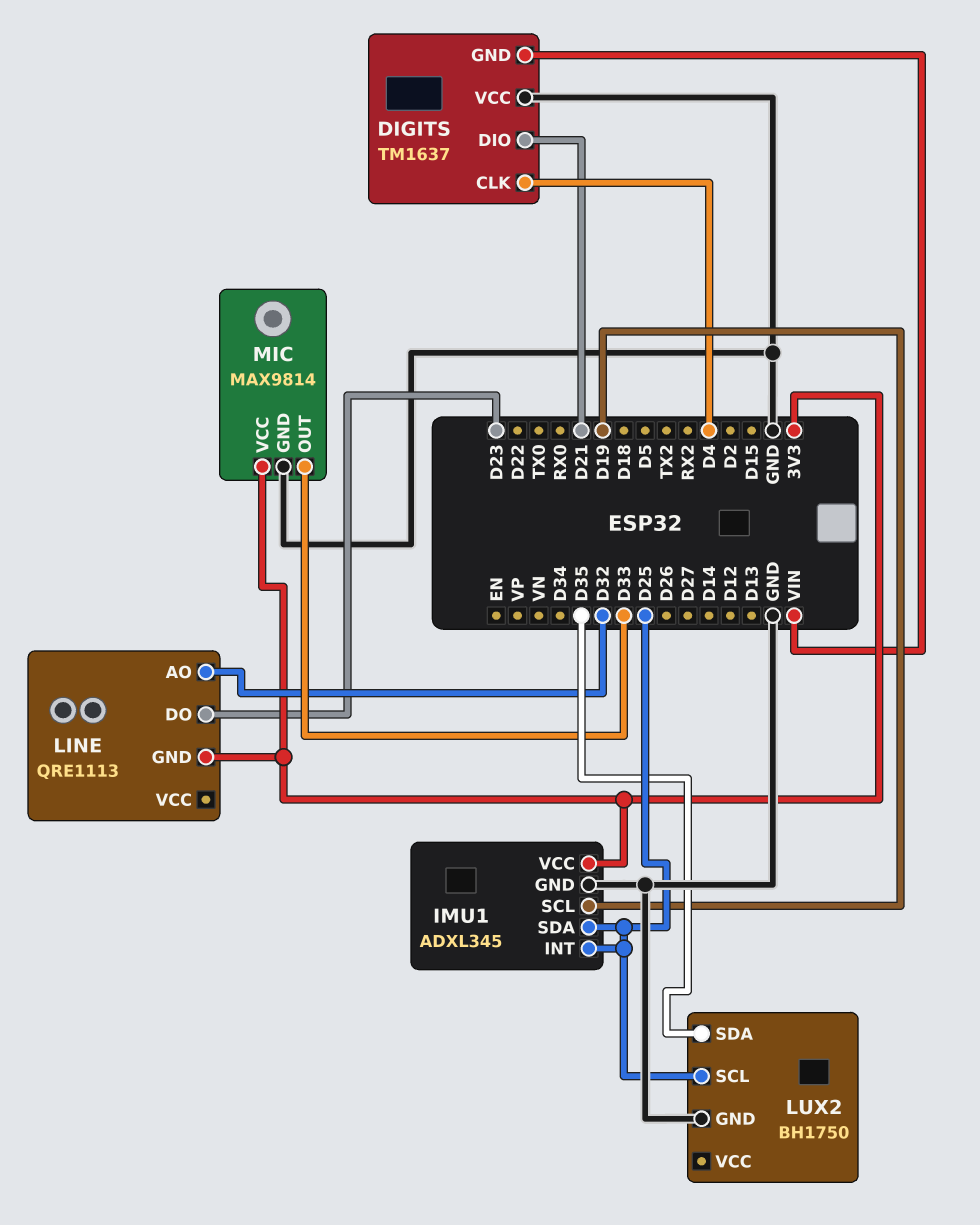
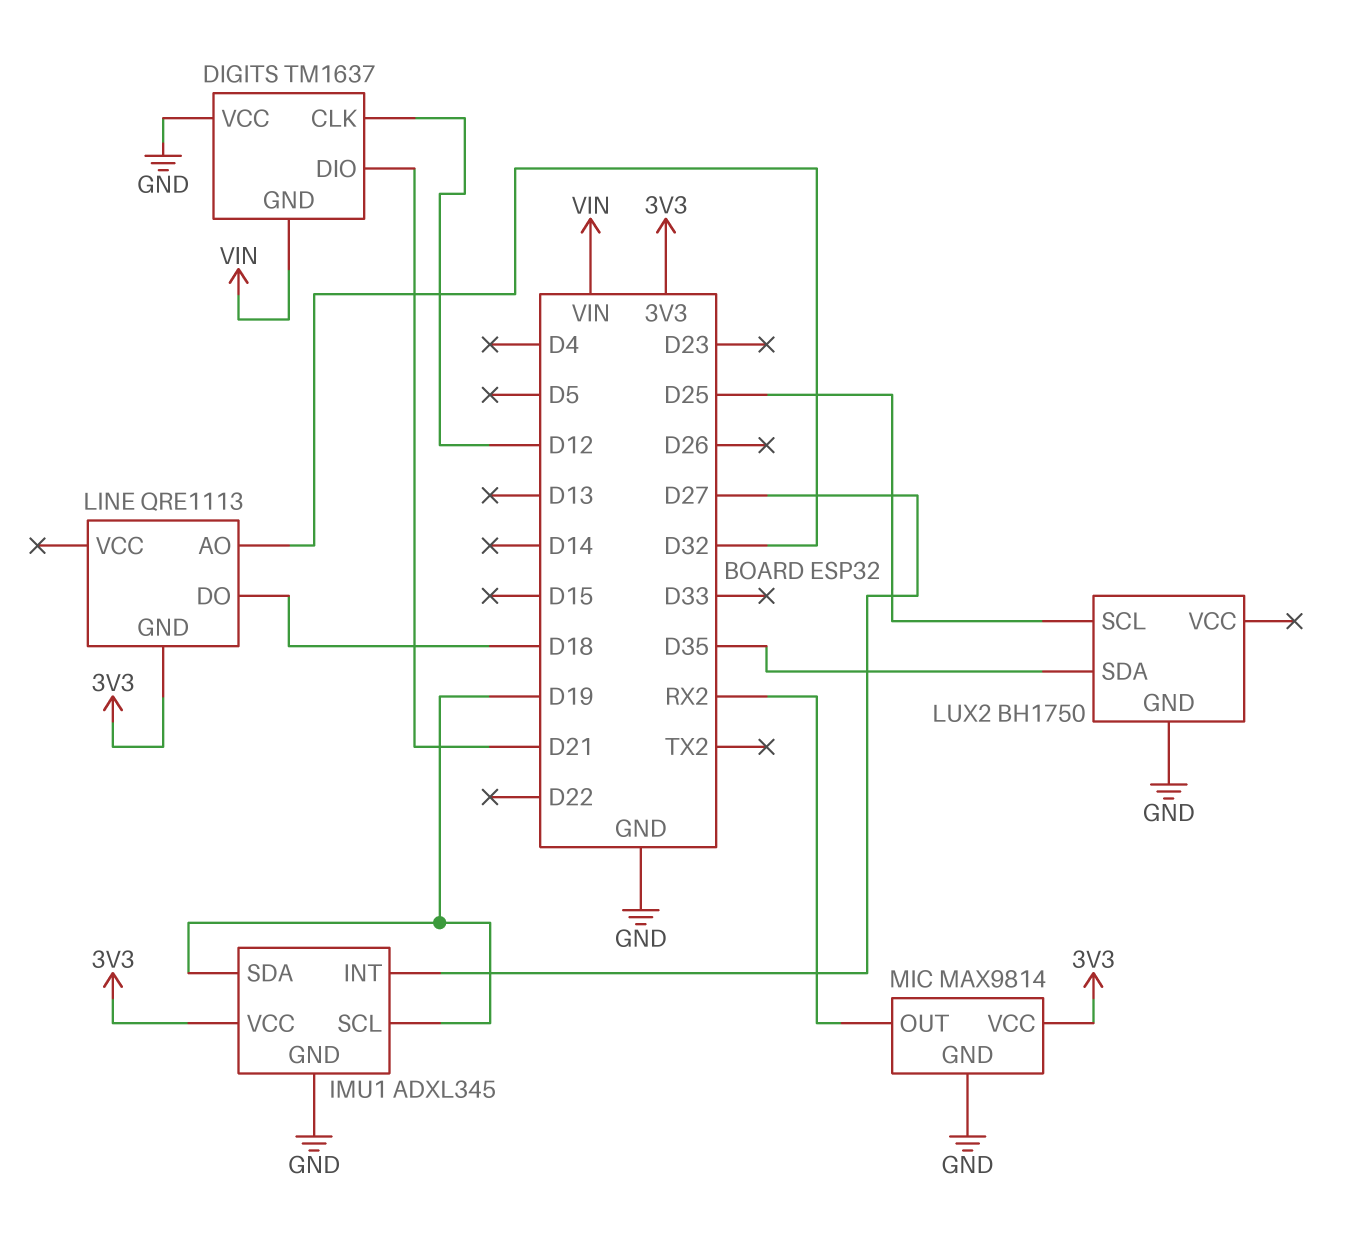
DIGITS pin CLK: D4 -> D12
IMU1 pin INT: D25 -> D27
IMU1 pin SDA: D25 -> D19
LINE pin DO: D23 -> D18
MIC pin OUT: D33 -> RX2

